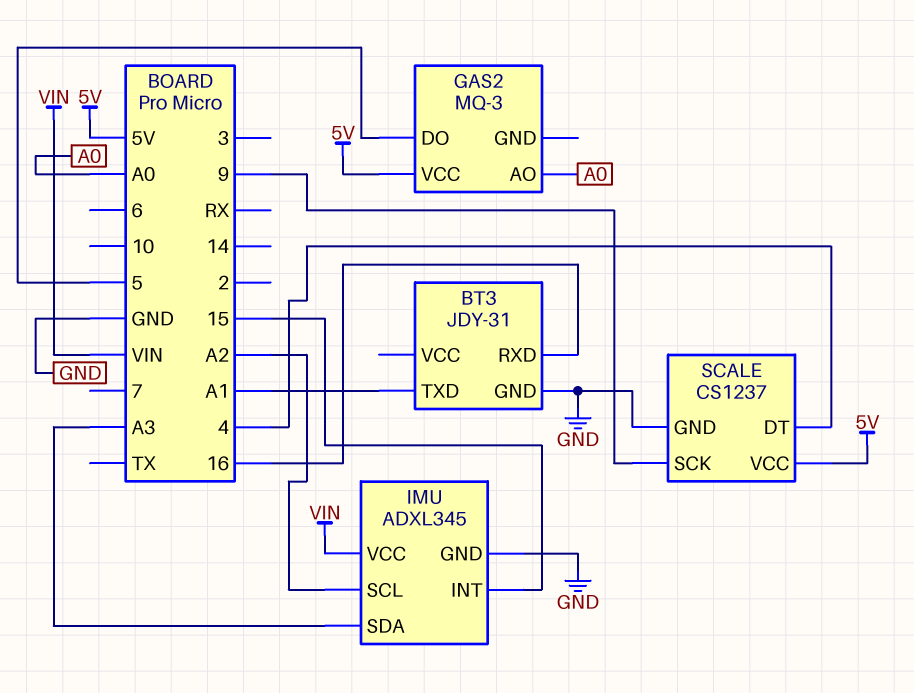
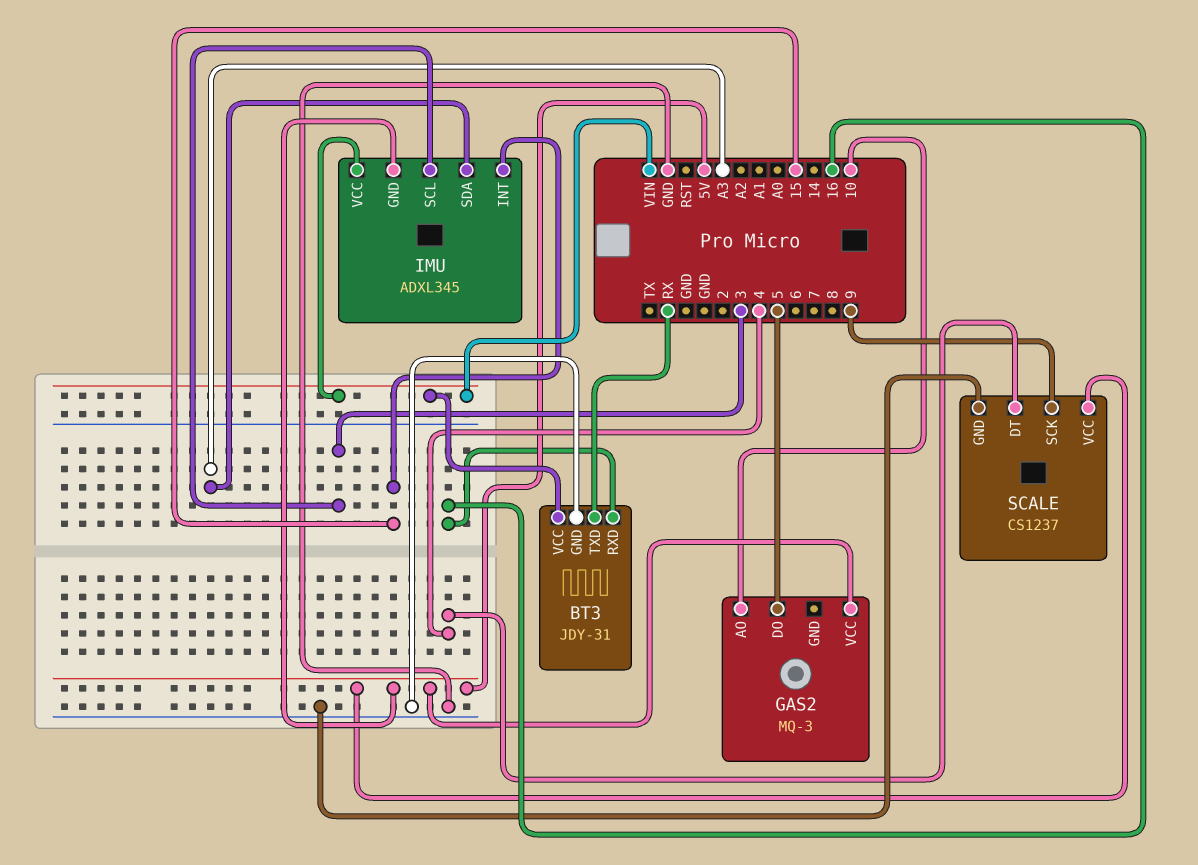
BT3 pin TXD: A1 -> RX
BT3 pin VCC: none -> VIN
GAS2 pin AO: A0 -> 10
IMU pin GND: GND -> 5V
IMU pin SCL: A2 -> 3

